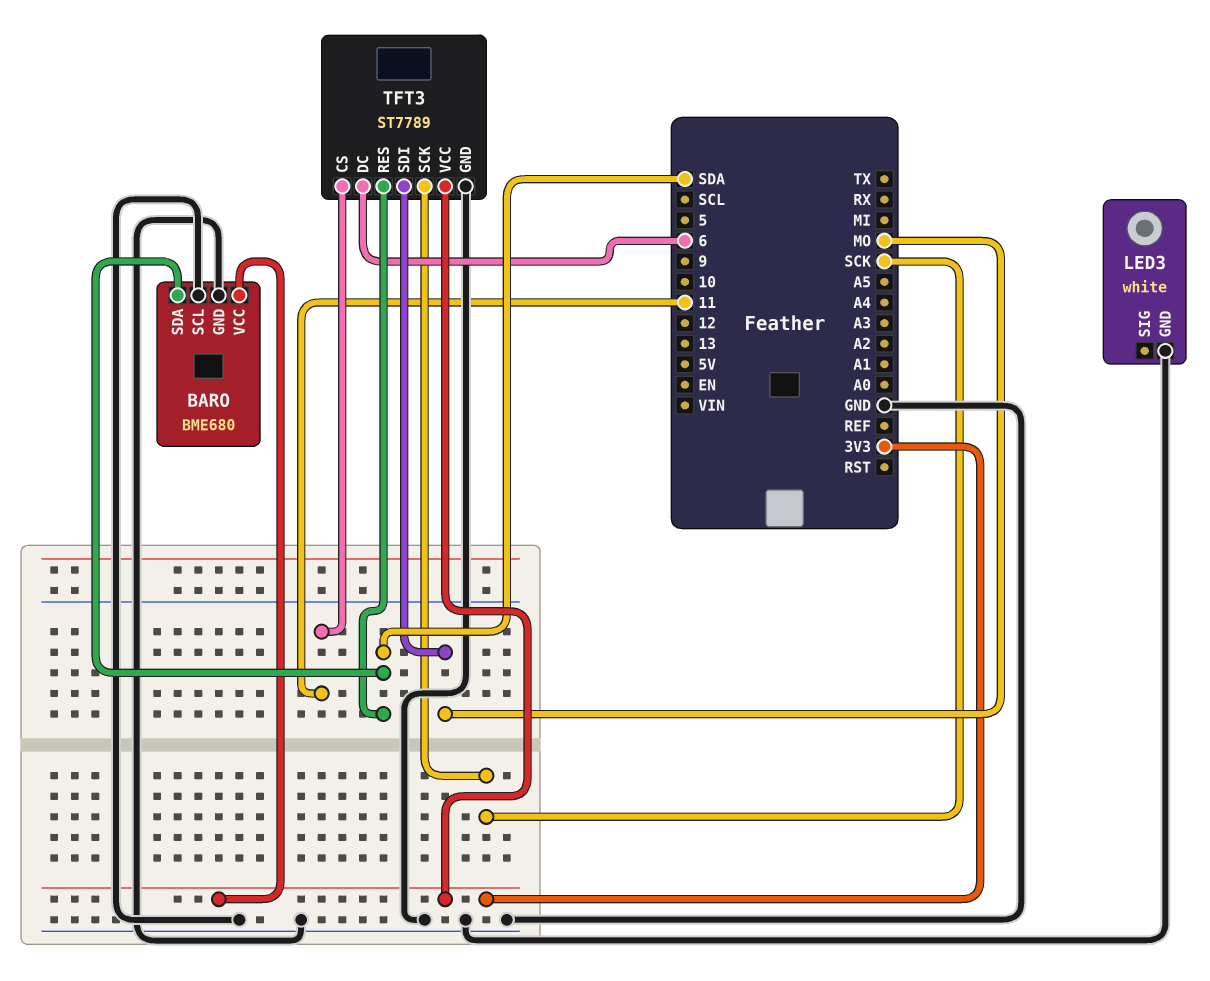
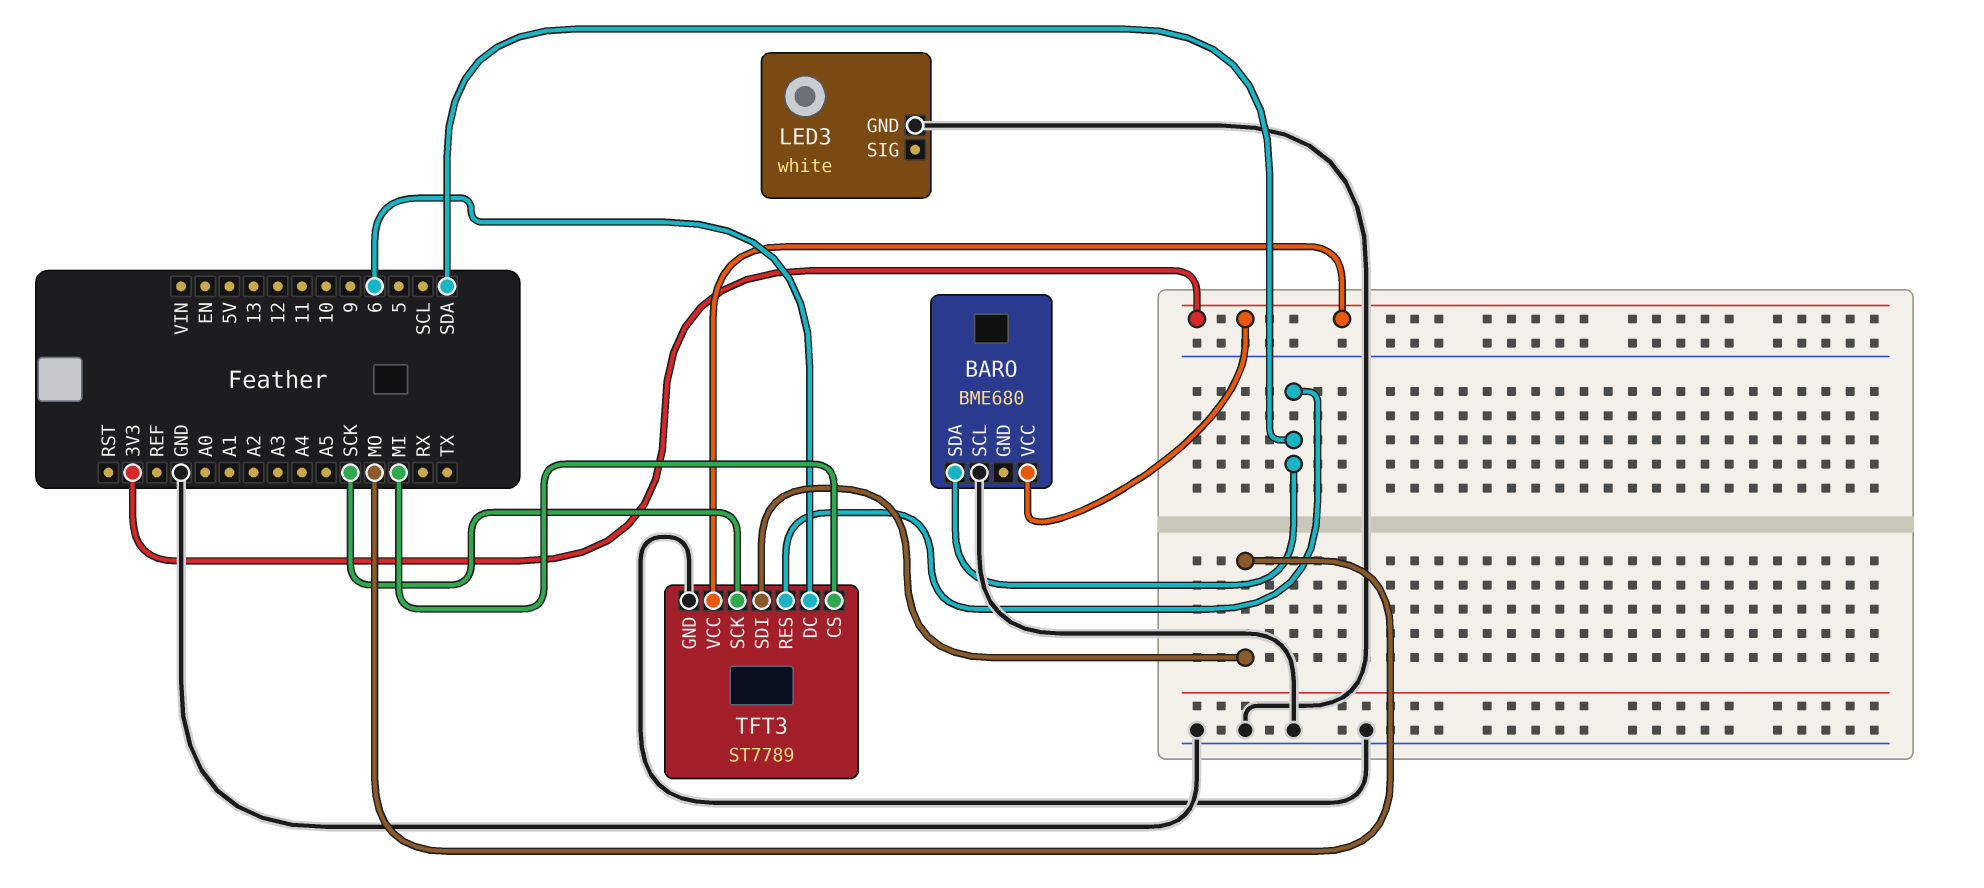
BARO pin GND: GND -> none
TFT3 pin CS: 11 -> MI

